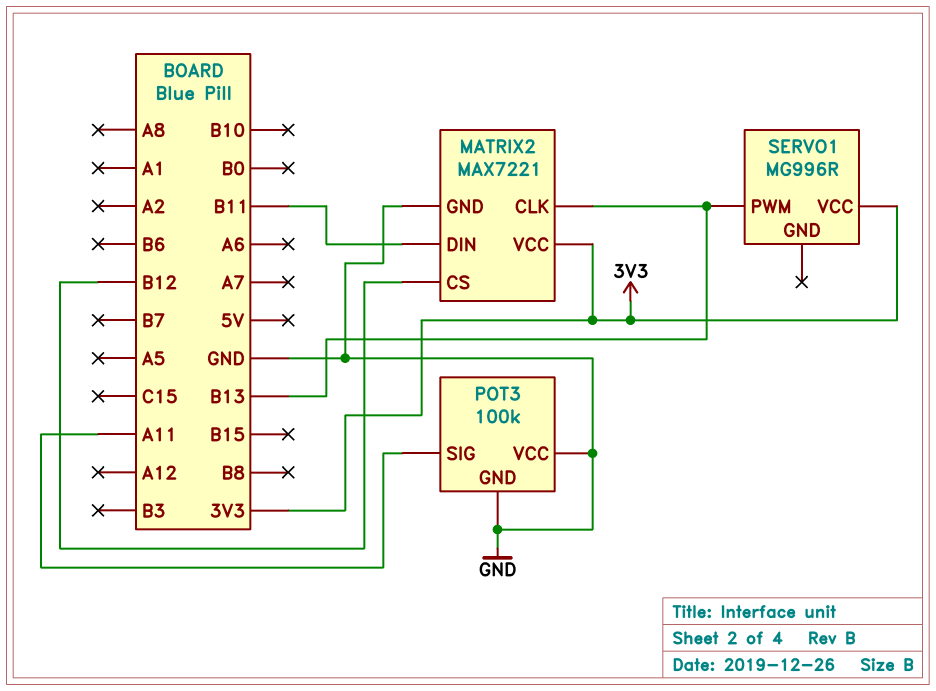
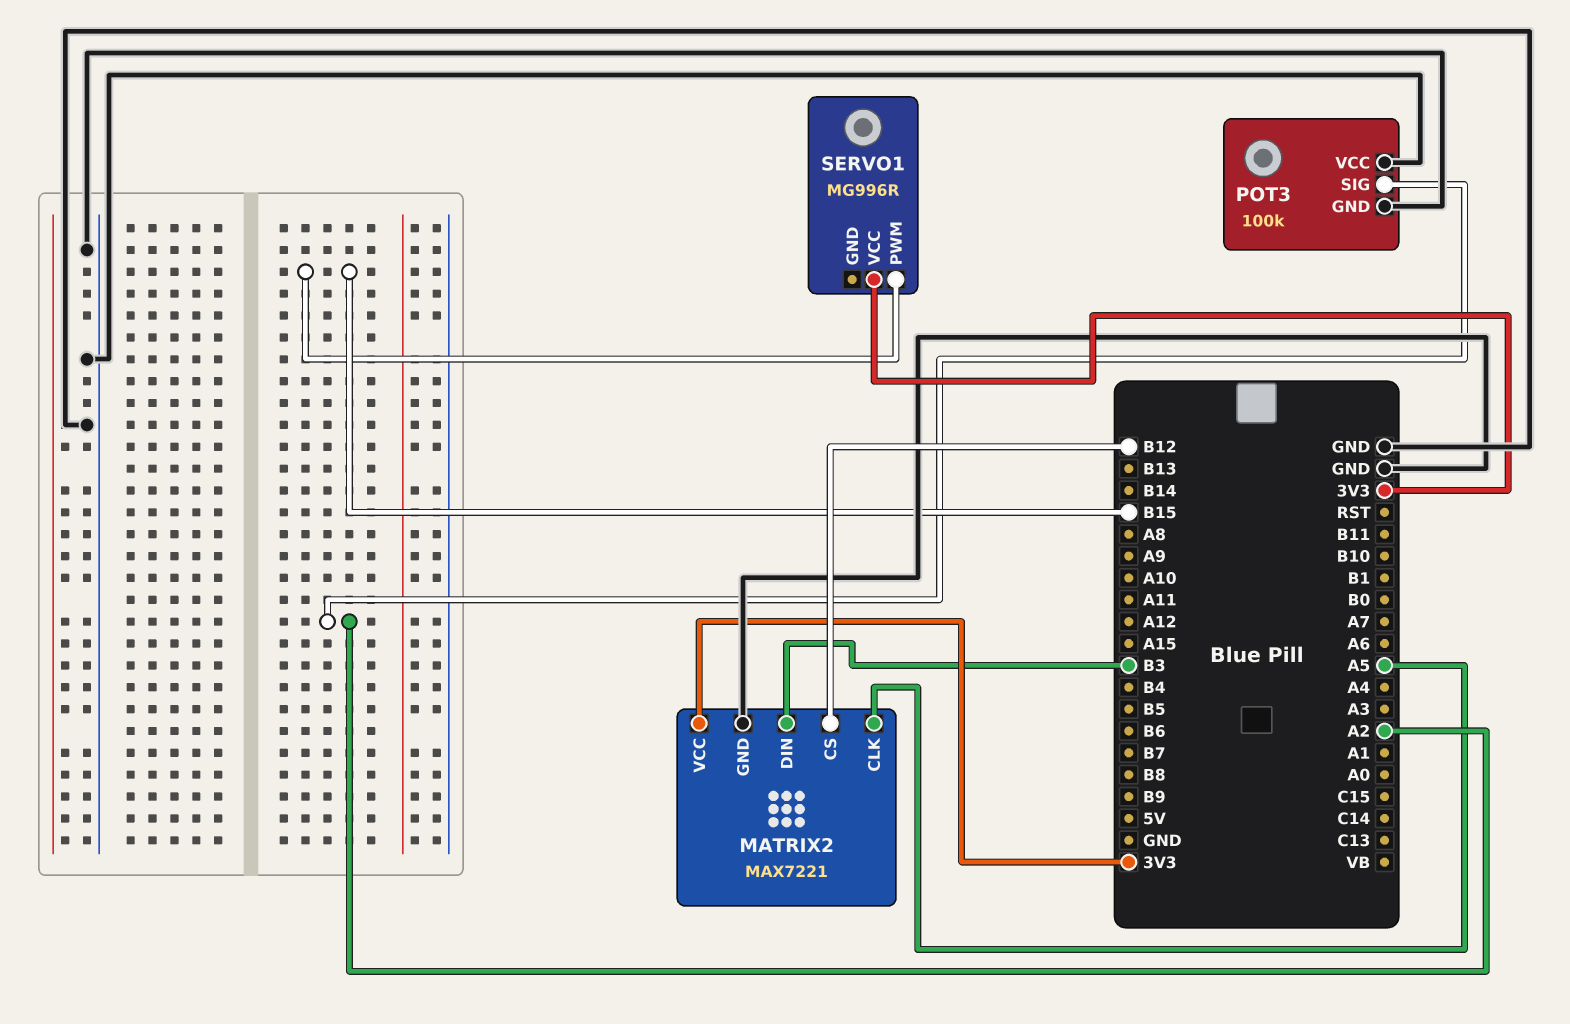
MATRIX2 pin CLK: B13 -> A5
MATRIX2 pin DIN: B11 -> B3
POT3 pin SIG: A11 -> A2
SERVO1 pin PWM: B13 -> B15

